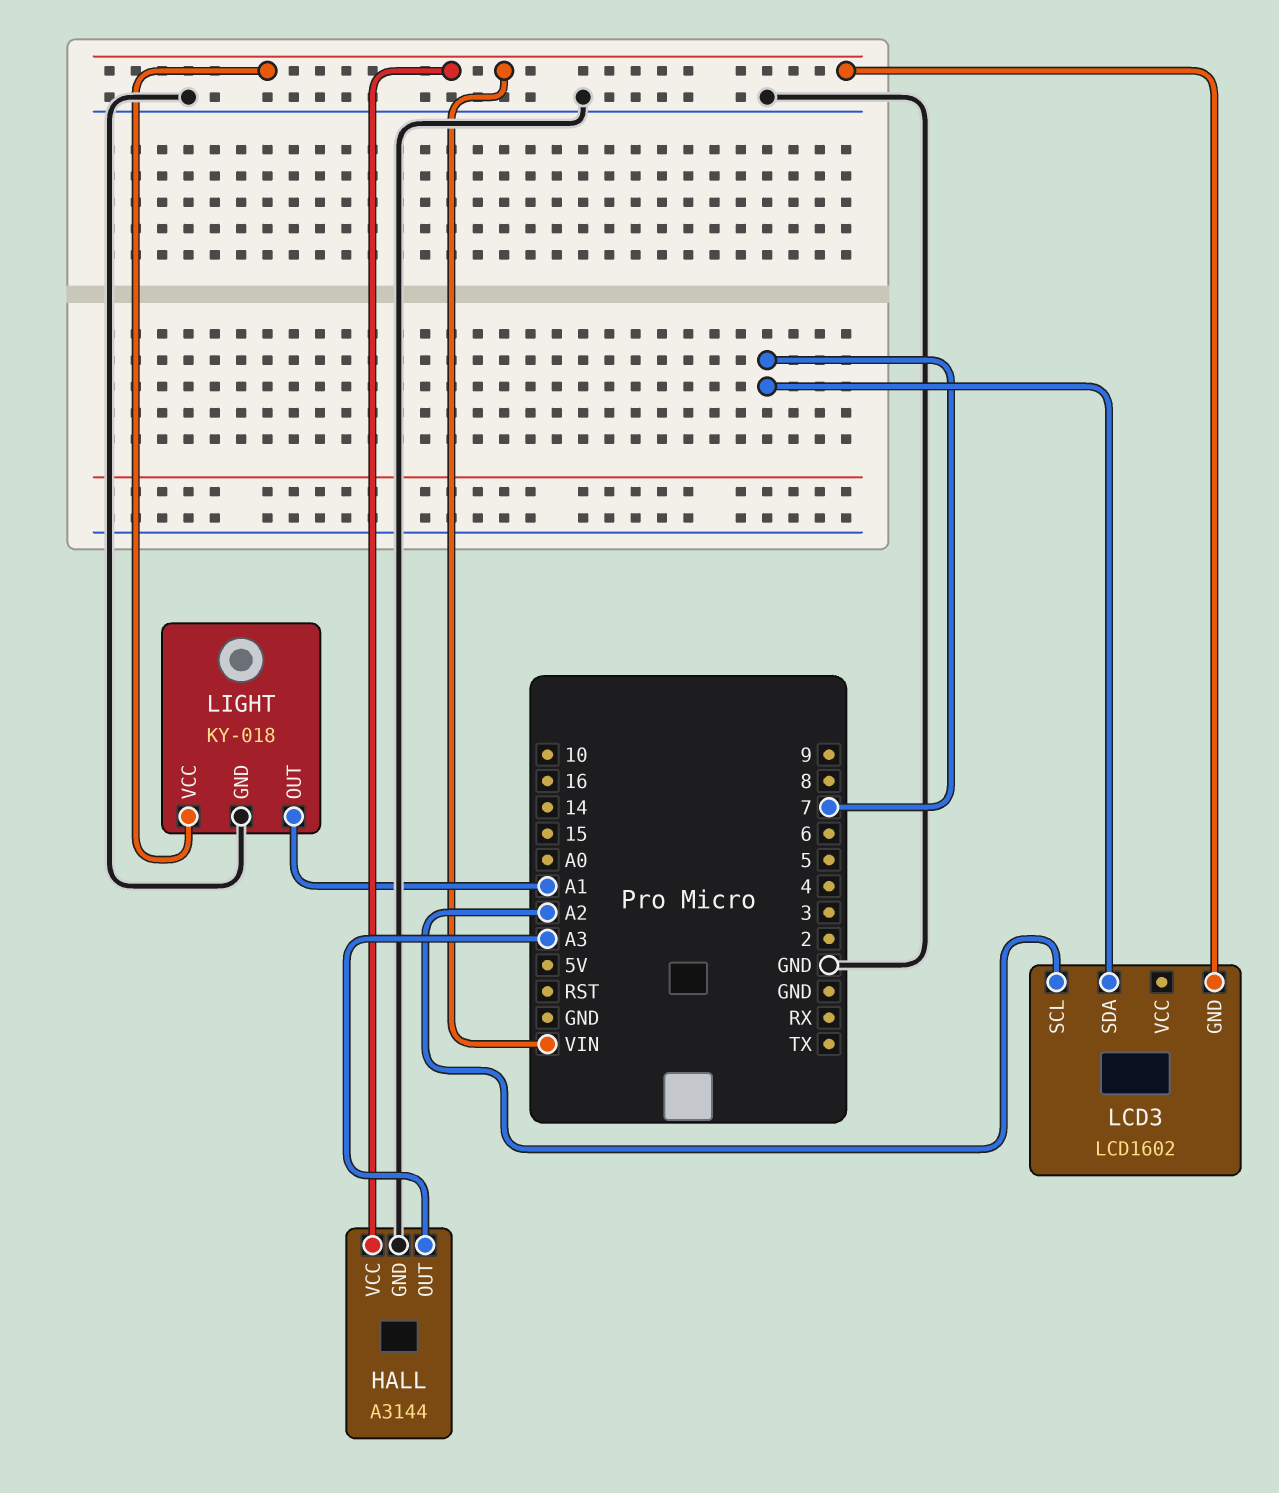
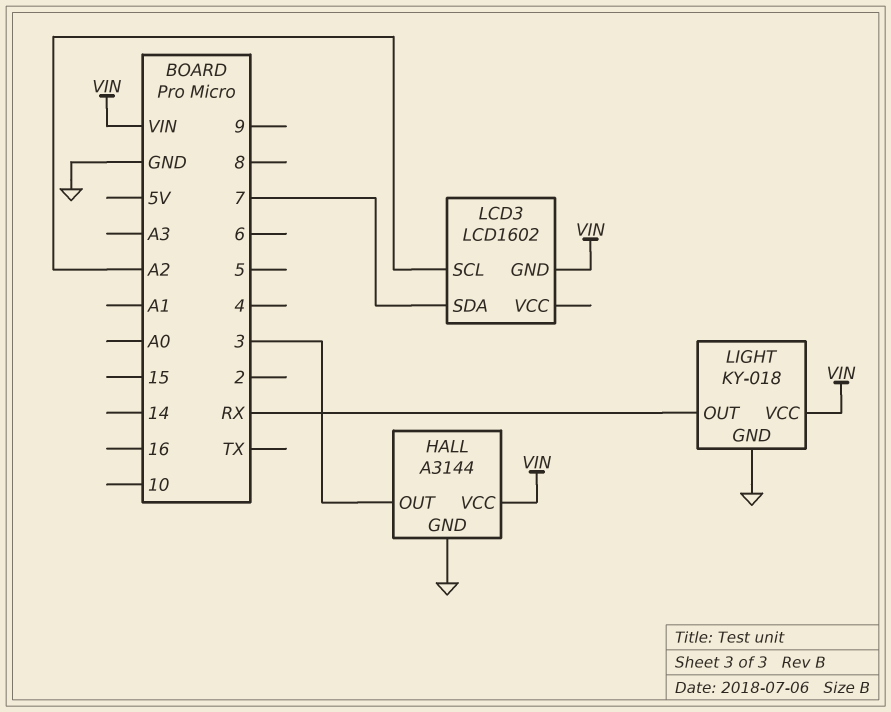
HALL pin OUT: A3 -> 3
LIGHT pin OUT: A1 -> RX

